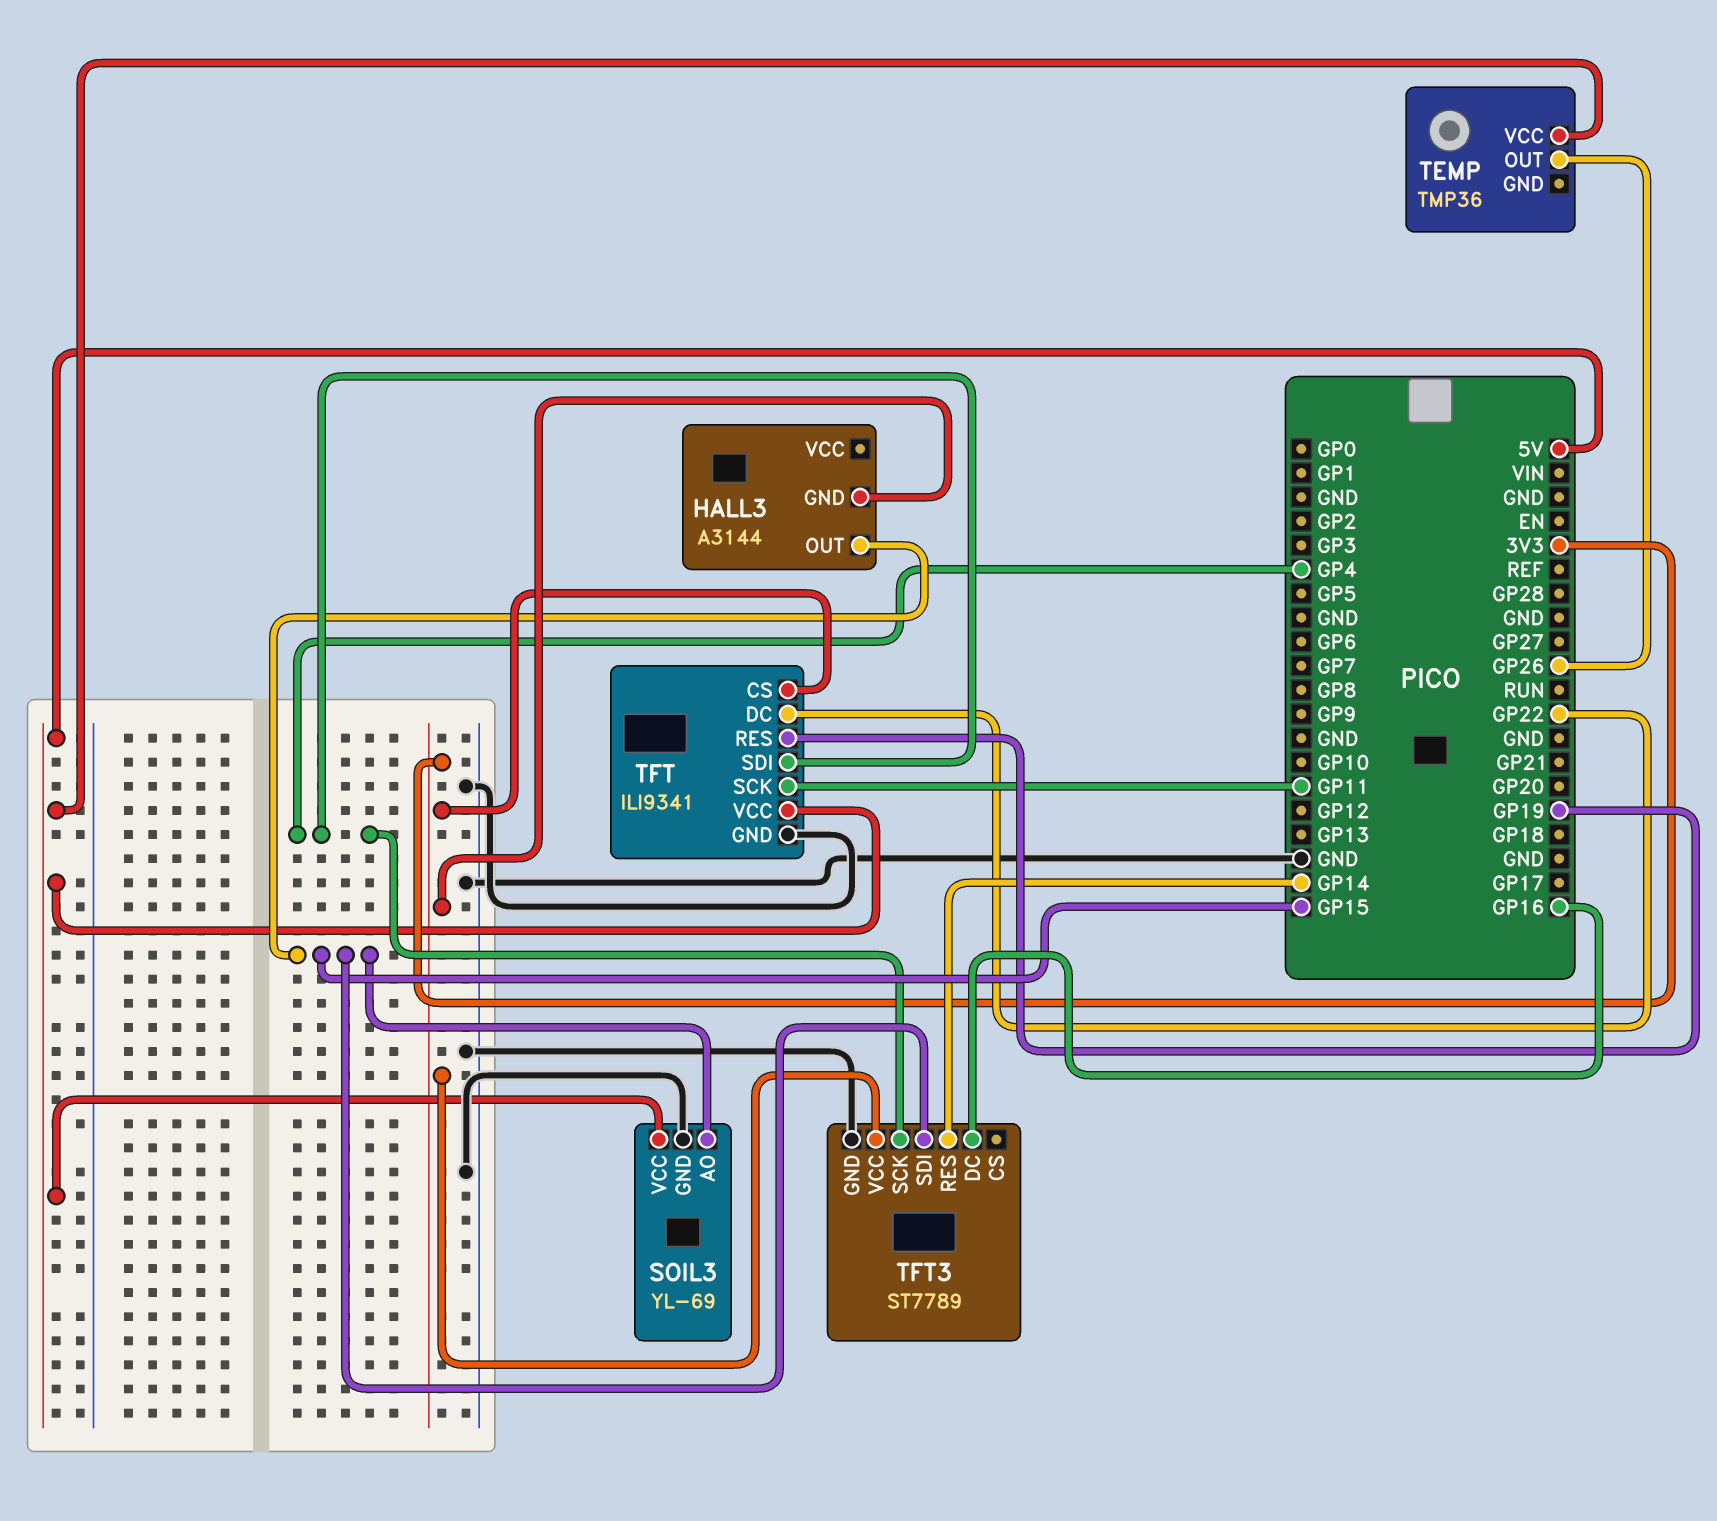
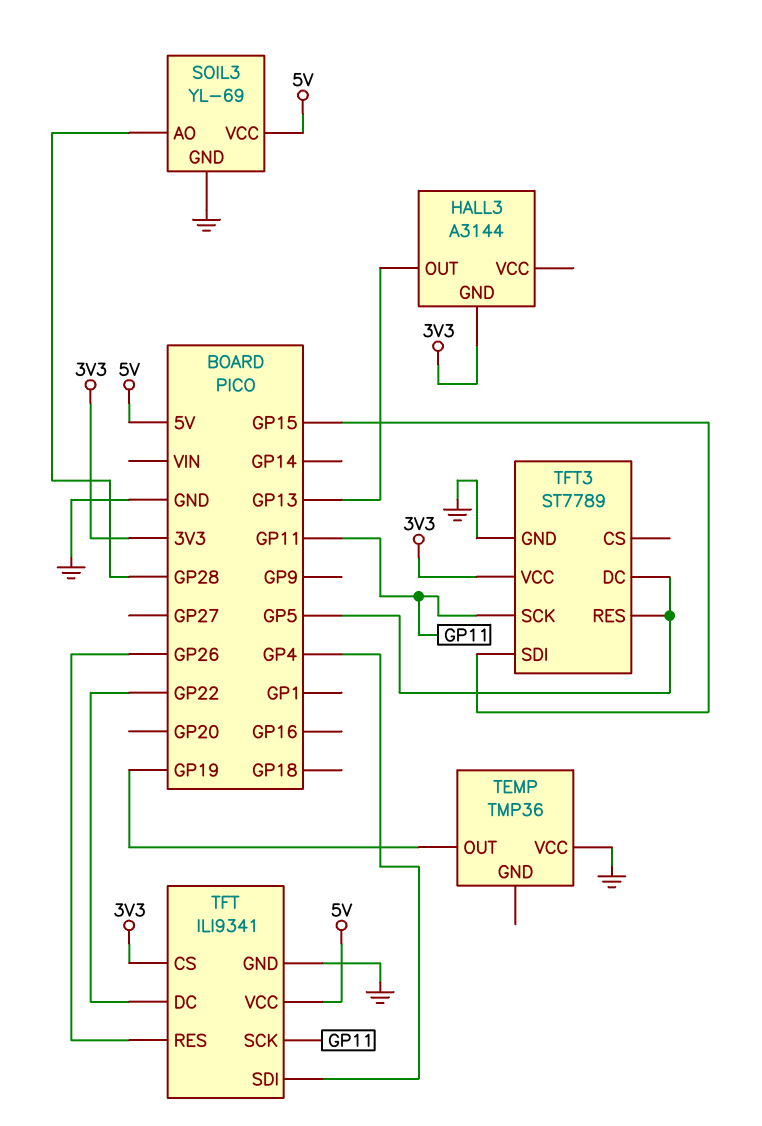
HALL3 pin OUT: GP15 -> GP13
SOIL3 pin AO: GP15 -> GP28
TEMP pin OUT: GP26 -> GP19
TEMP pin VCC: 5V -> GND
TFT pin RES: GP19 -> GP26
TFT3 pin DC: GP16 -> GP5
TFT3 pin RES: GP14 -> GP5
TFT3 pin SCK: GP4 -> GP11

